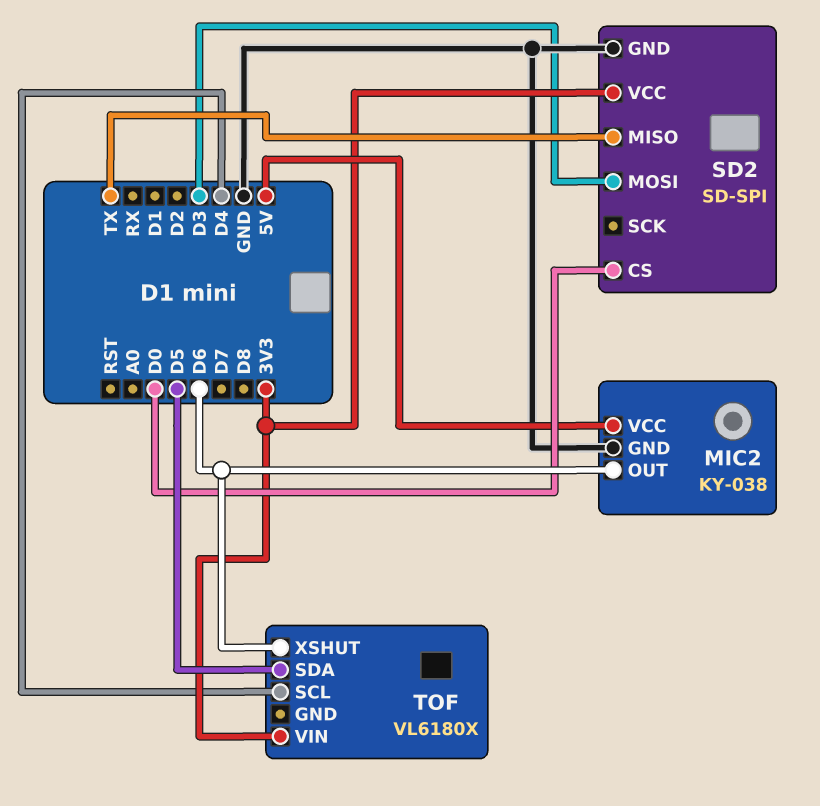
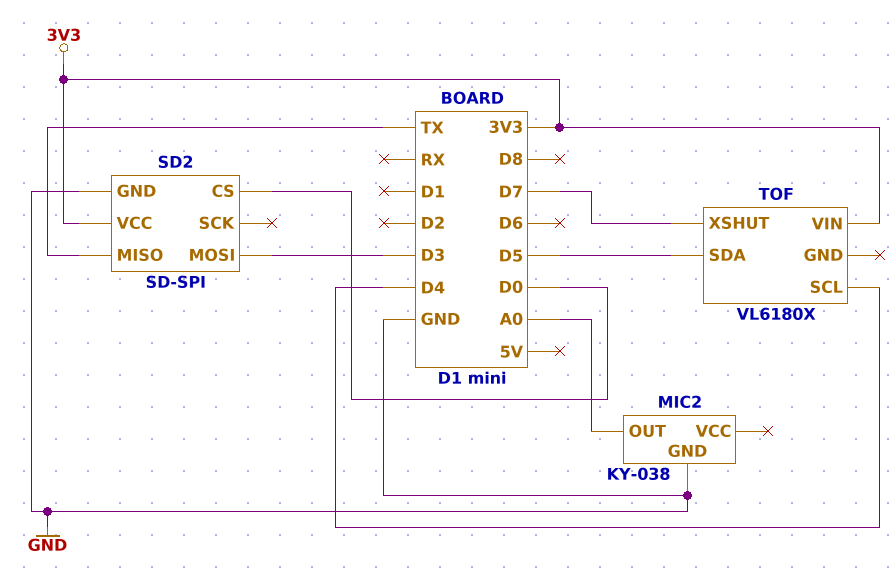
MIC2 pin OUT: D6 -> A0
MIC2 pin VCC: 5V -> none
TOF pin XSHUT: D6 -> D7

